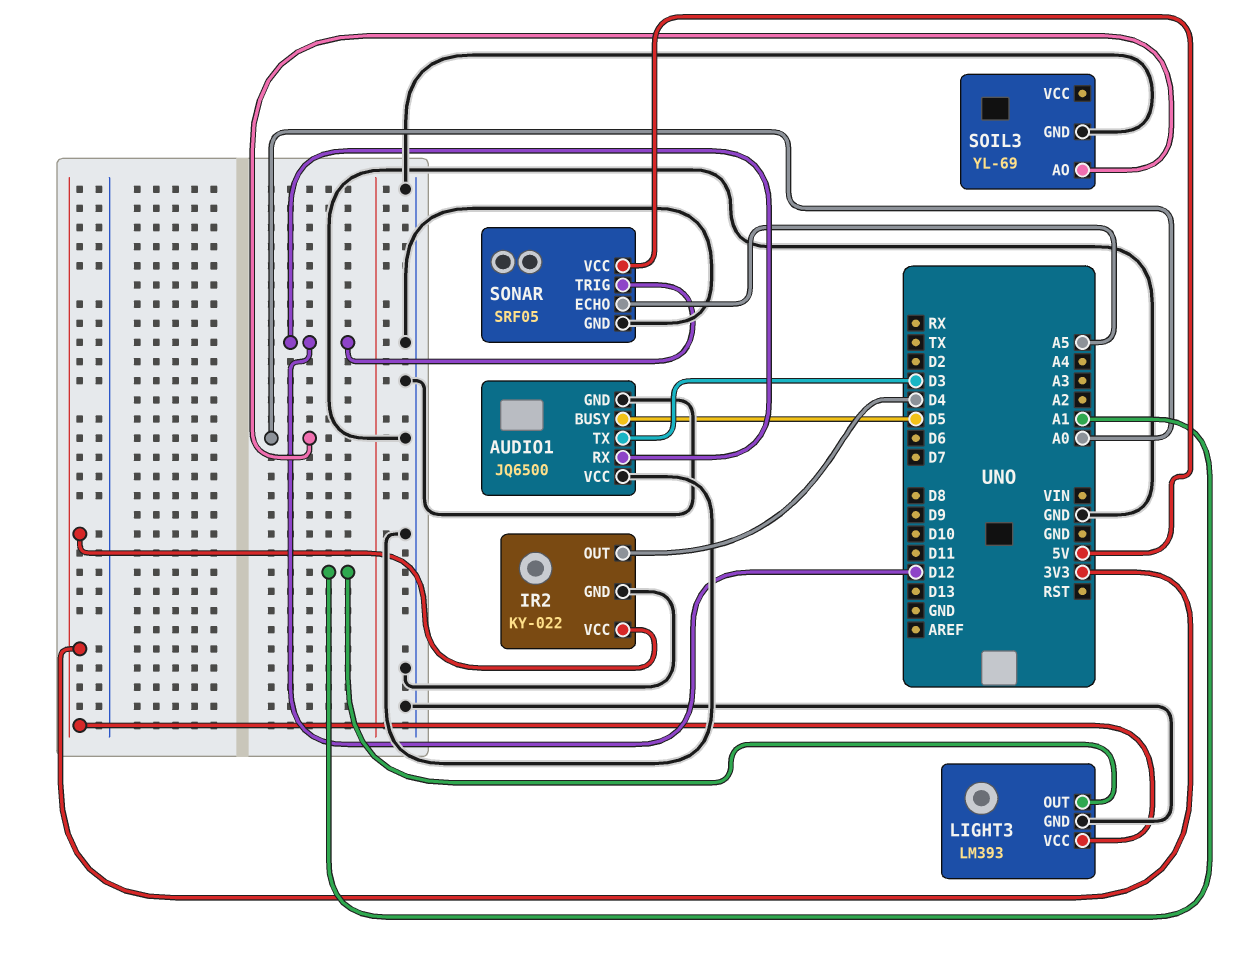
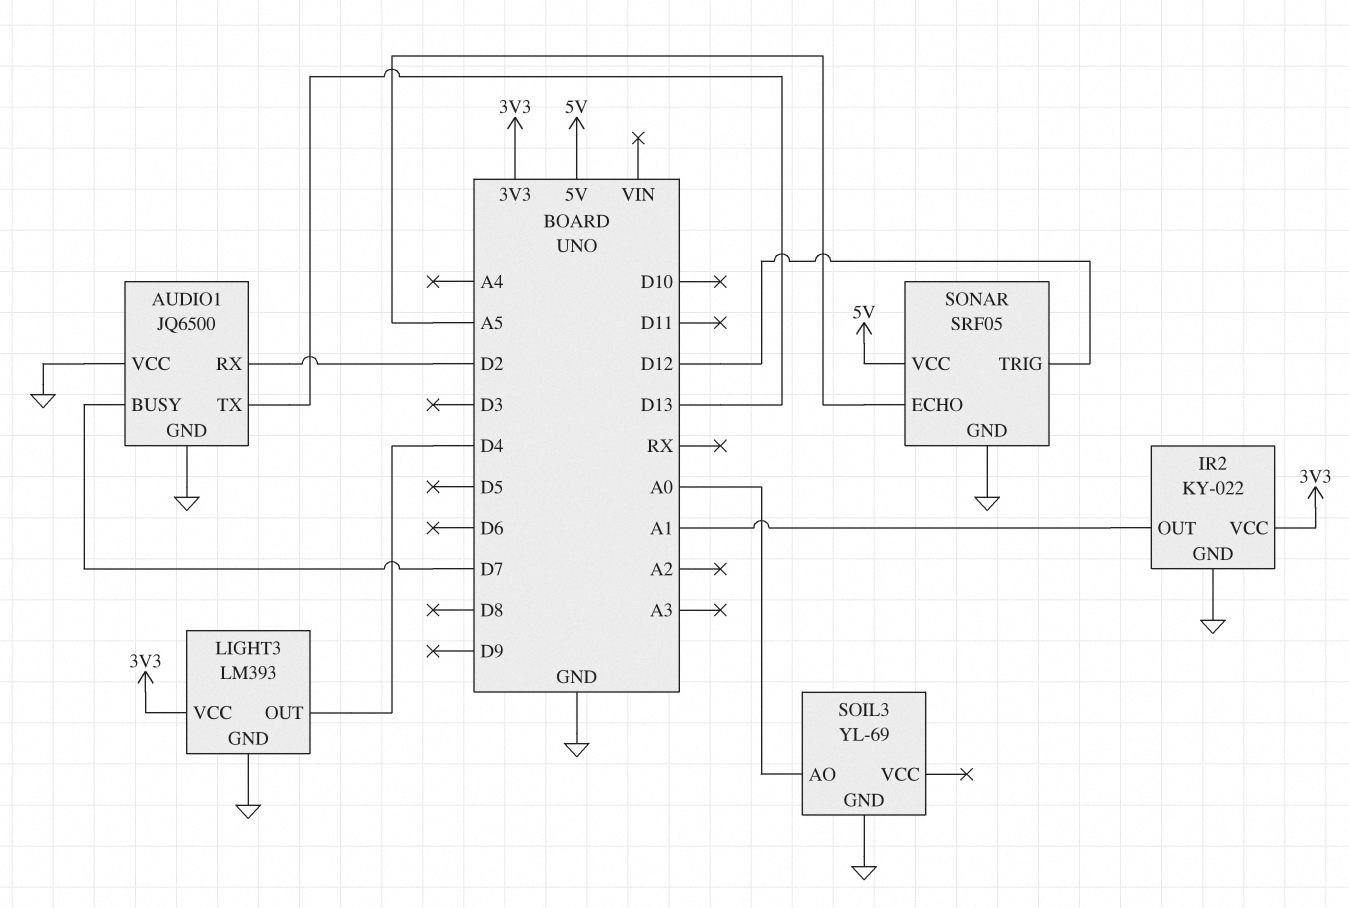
AUDIO1 pin BUSY: D5 -> D7
AUDIO1 pin RX: D12 -> D2
AUDIO1 pin TX: D3 -> D13
IR2 pin OUT: D4 -> A1
LIGHT3 pin OUT: A1 -> D4

